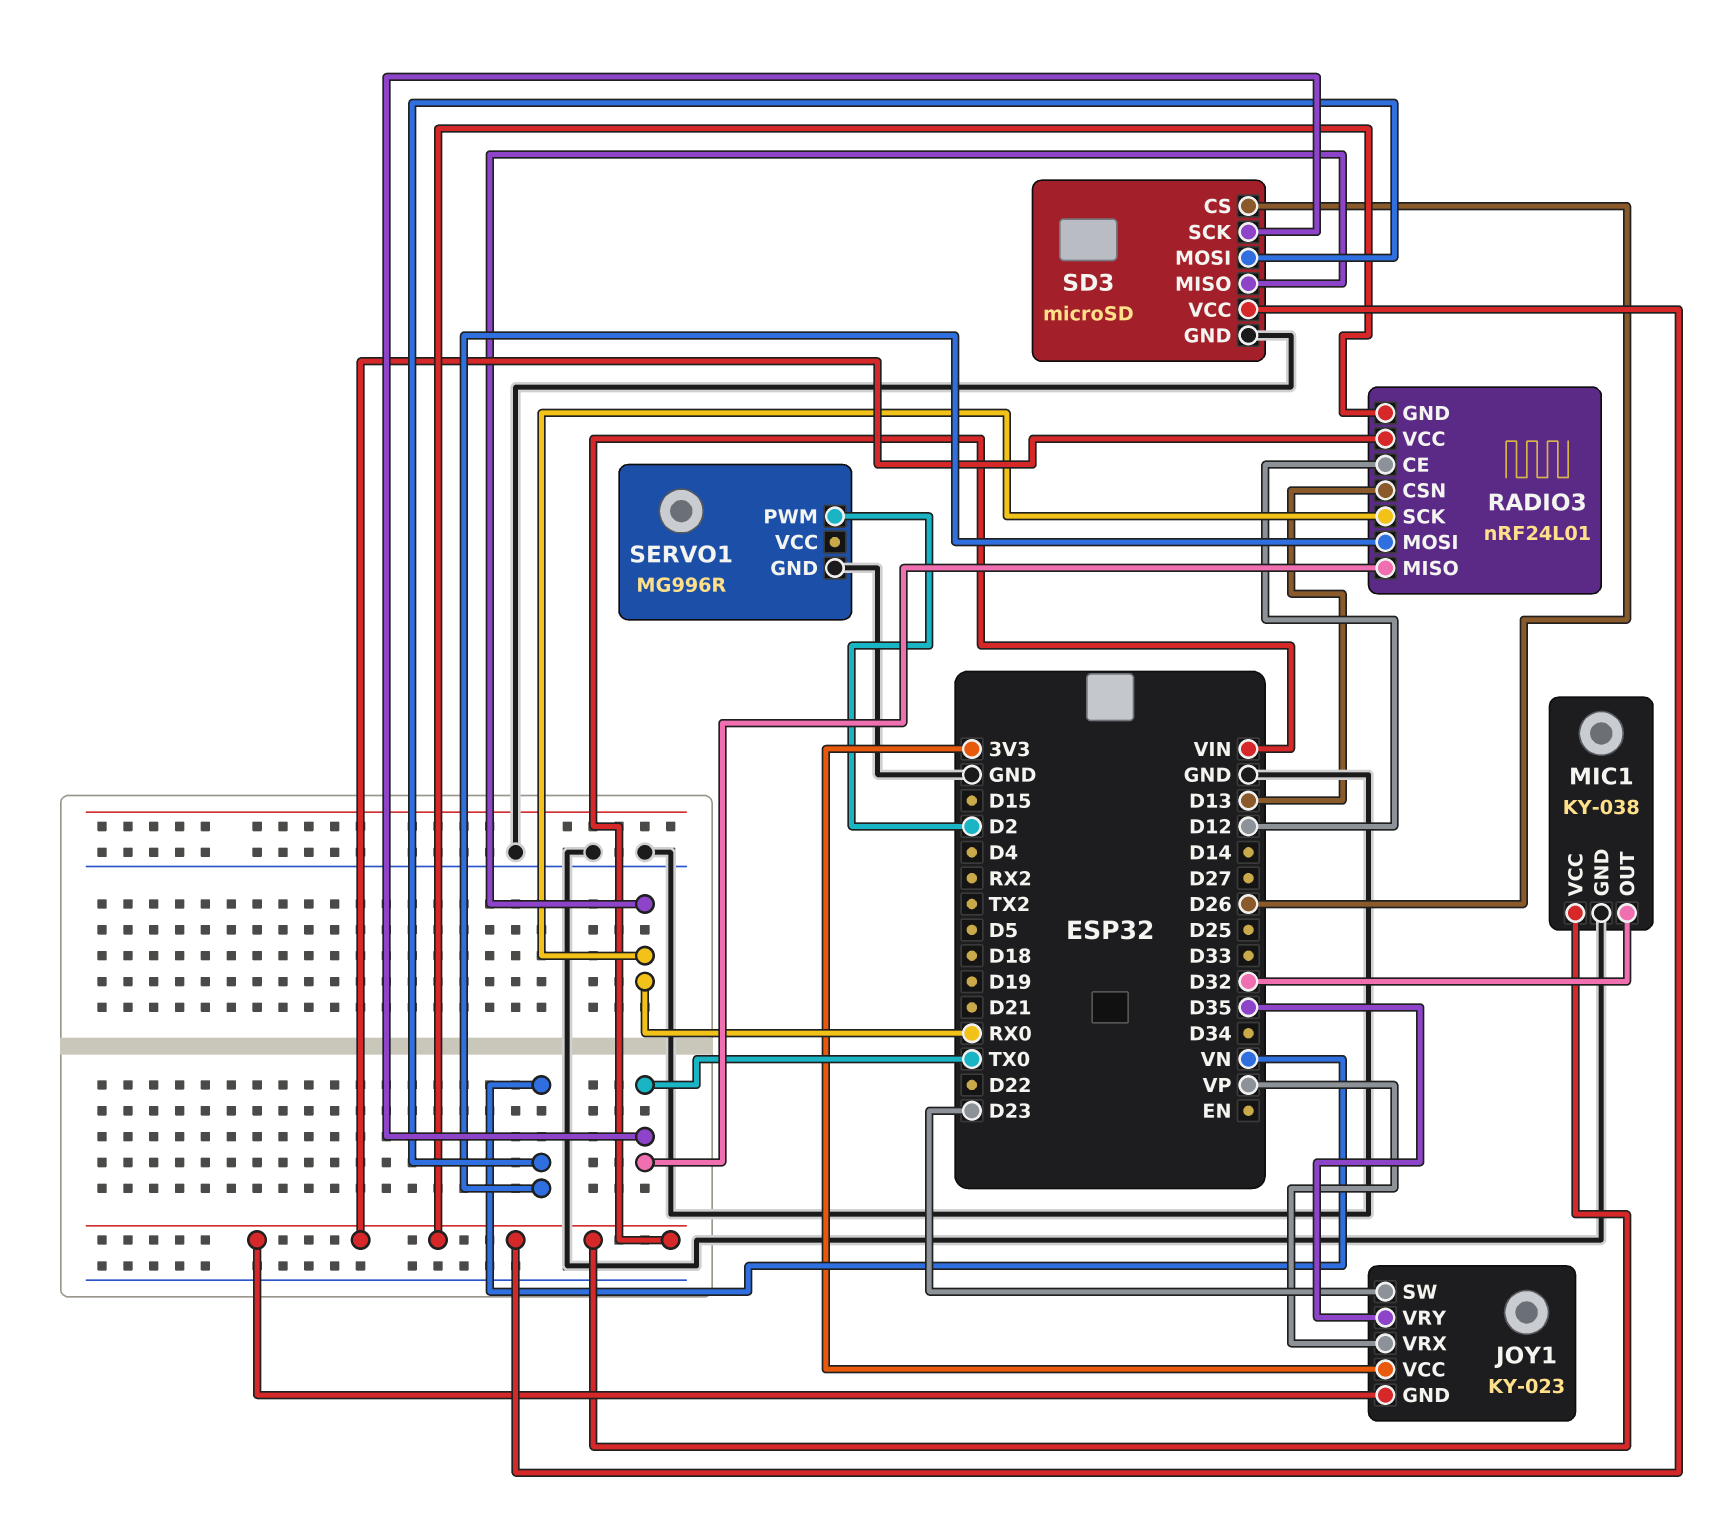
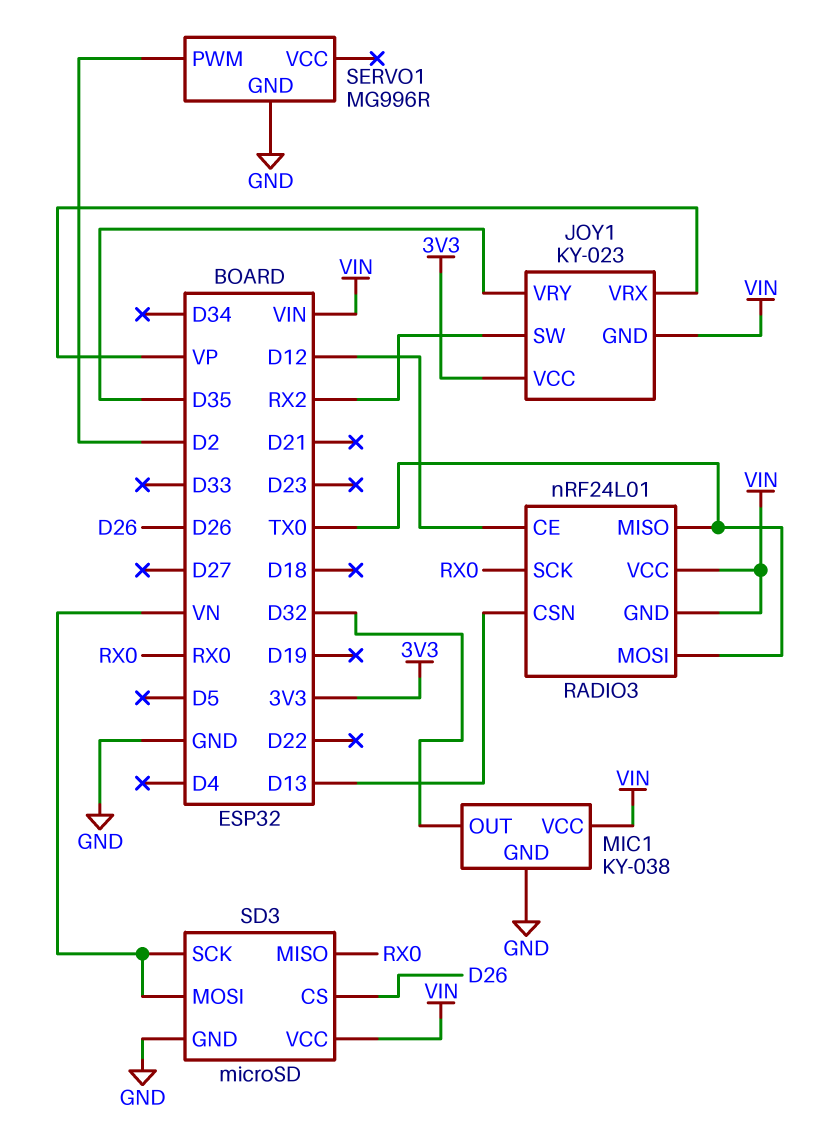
JOY1 pin SW: D23 -> RX2
RADIO3 pin MOSI: VN -> TX0
SD3 pin SCK: TX0 -> VN

